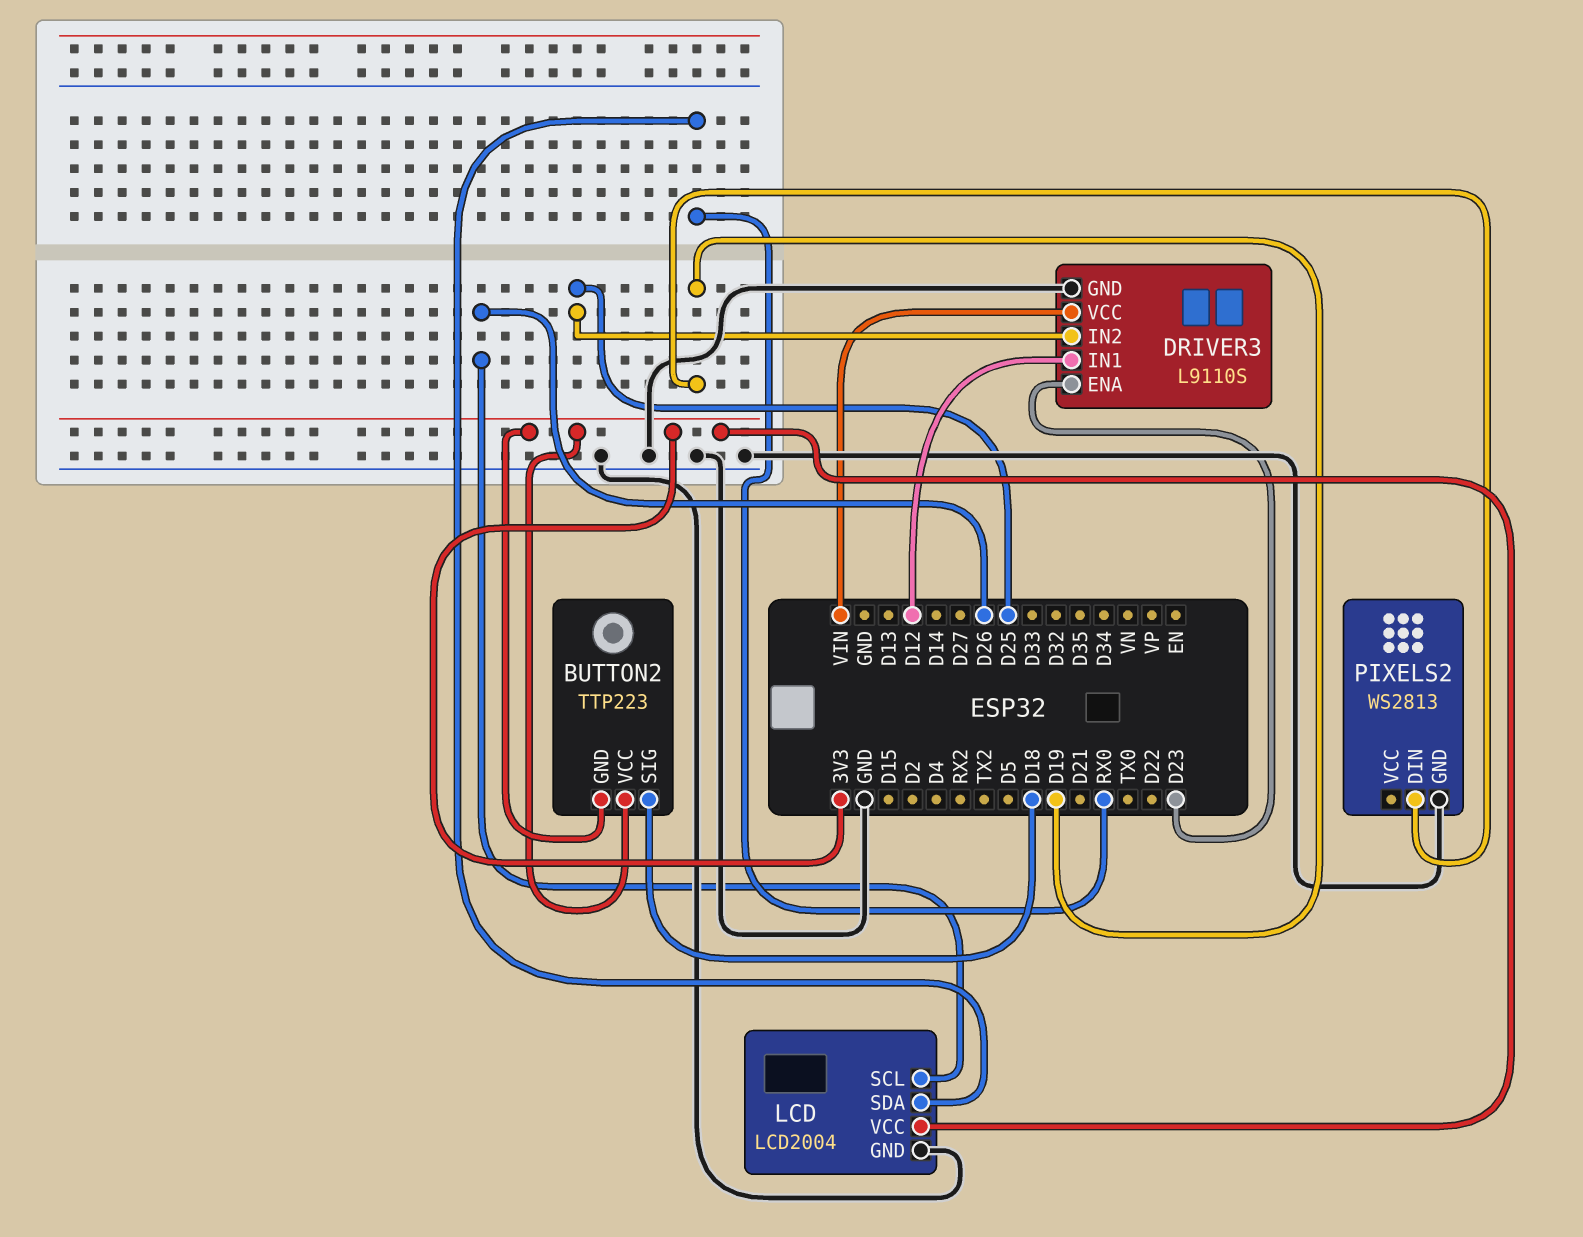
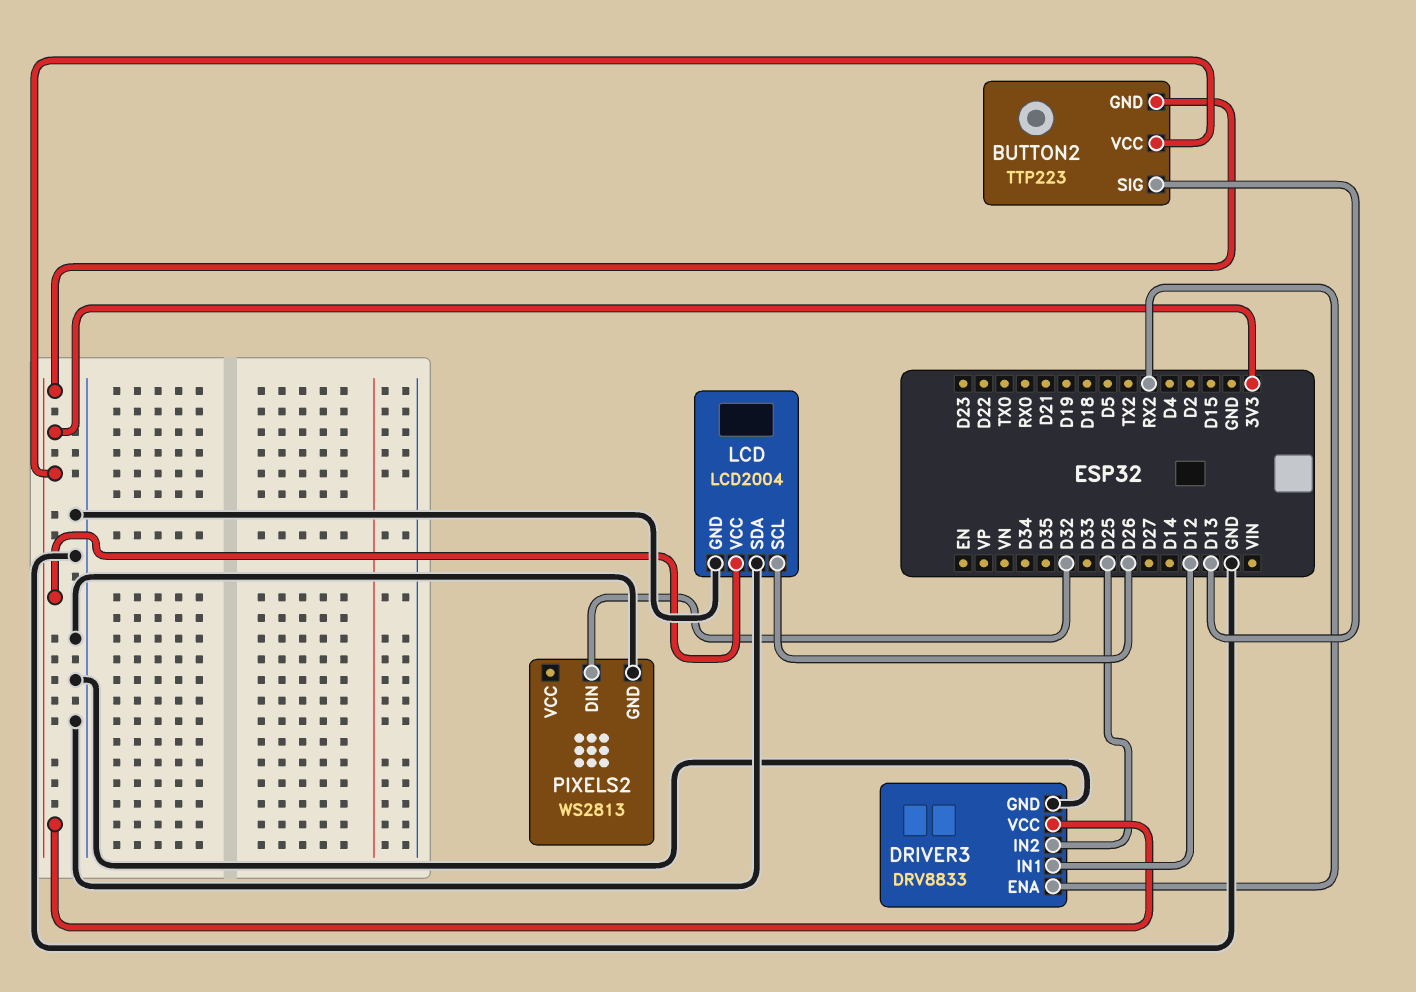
BUTTON2 pin SIG: D18 -> D13
DRIVER3: L9110S -> DRV8833
DRIVER3 pin ENA: D23 -> RX2
DRIVER3 pin VCC: VIN -> 3V3
LCD pin SDA: RX0 -> GND
PIXELS2 pin DIN: D19 -> D32

